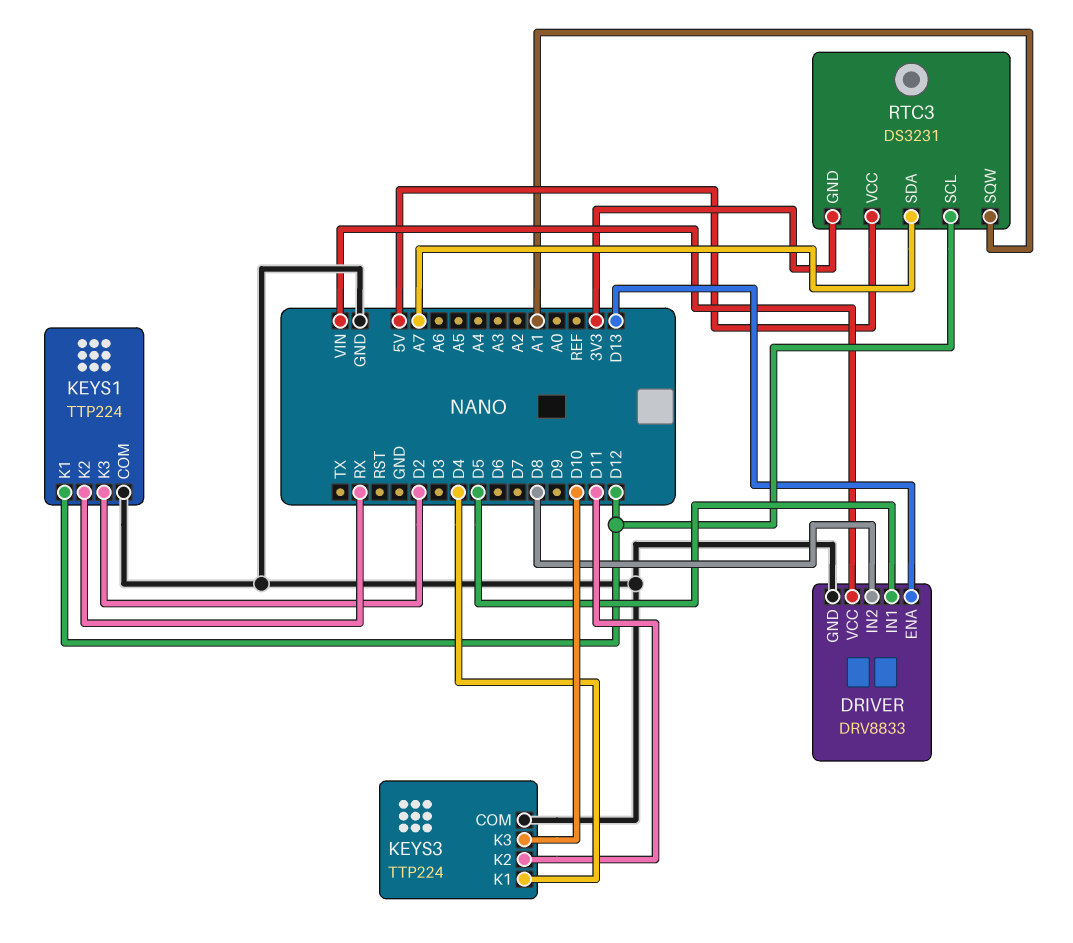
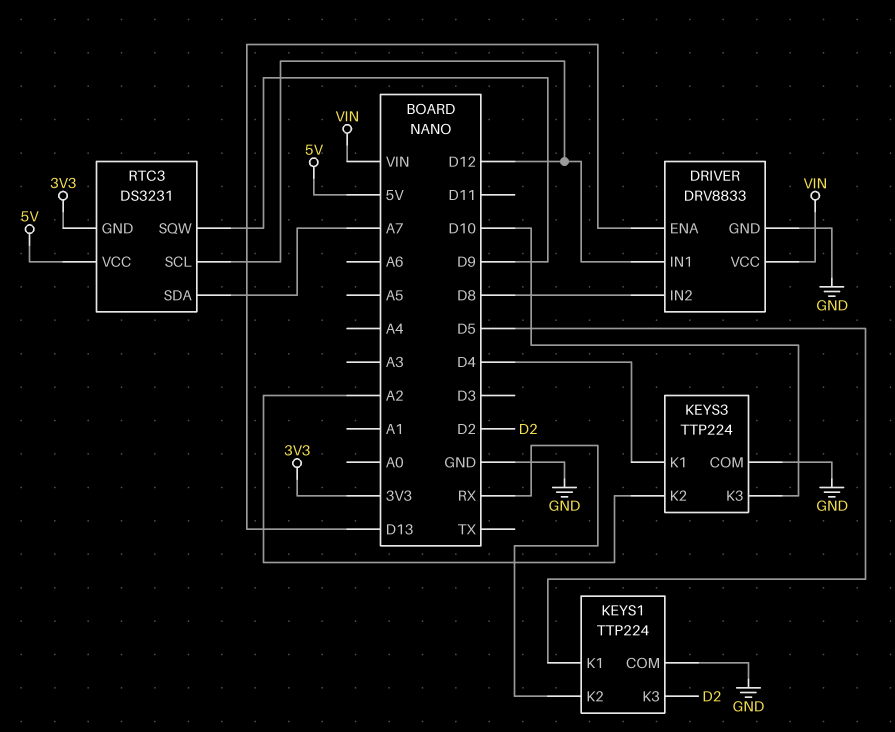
DRIVER pin IN1: D5 -> D12
KEYS1 pin K1: D12 -> D5
KEYS3 pin K2: D11 -> A2
RTC3 pin SQW: A1 -> D9

